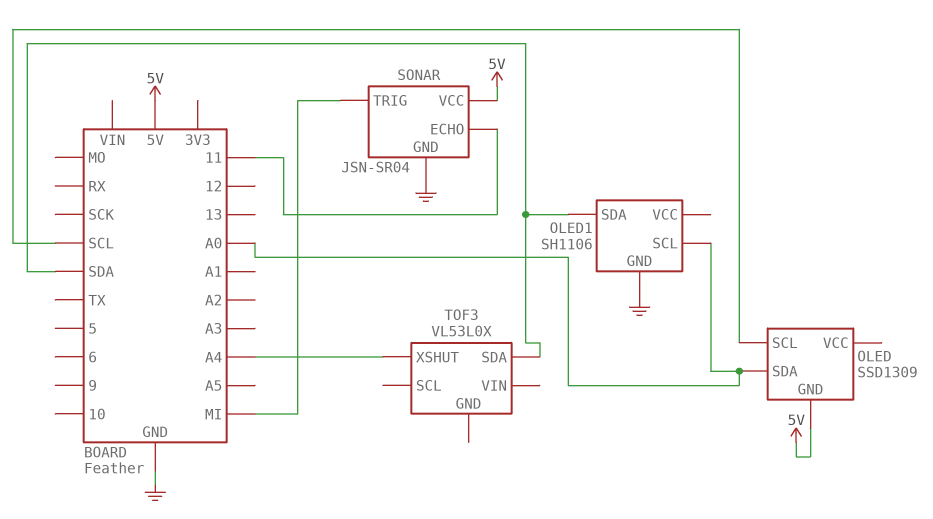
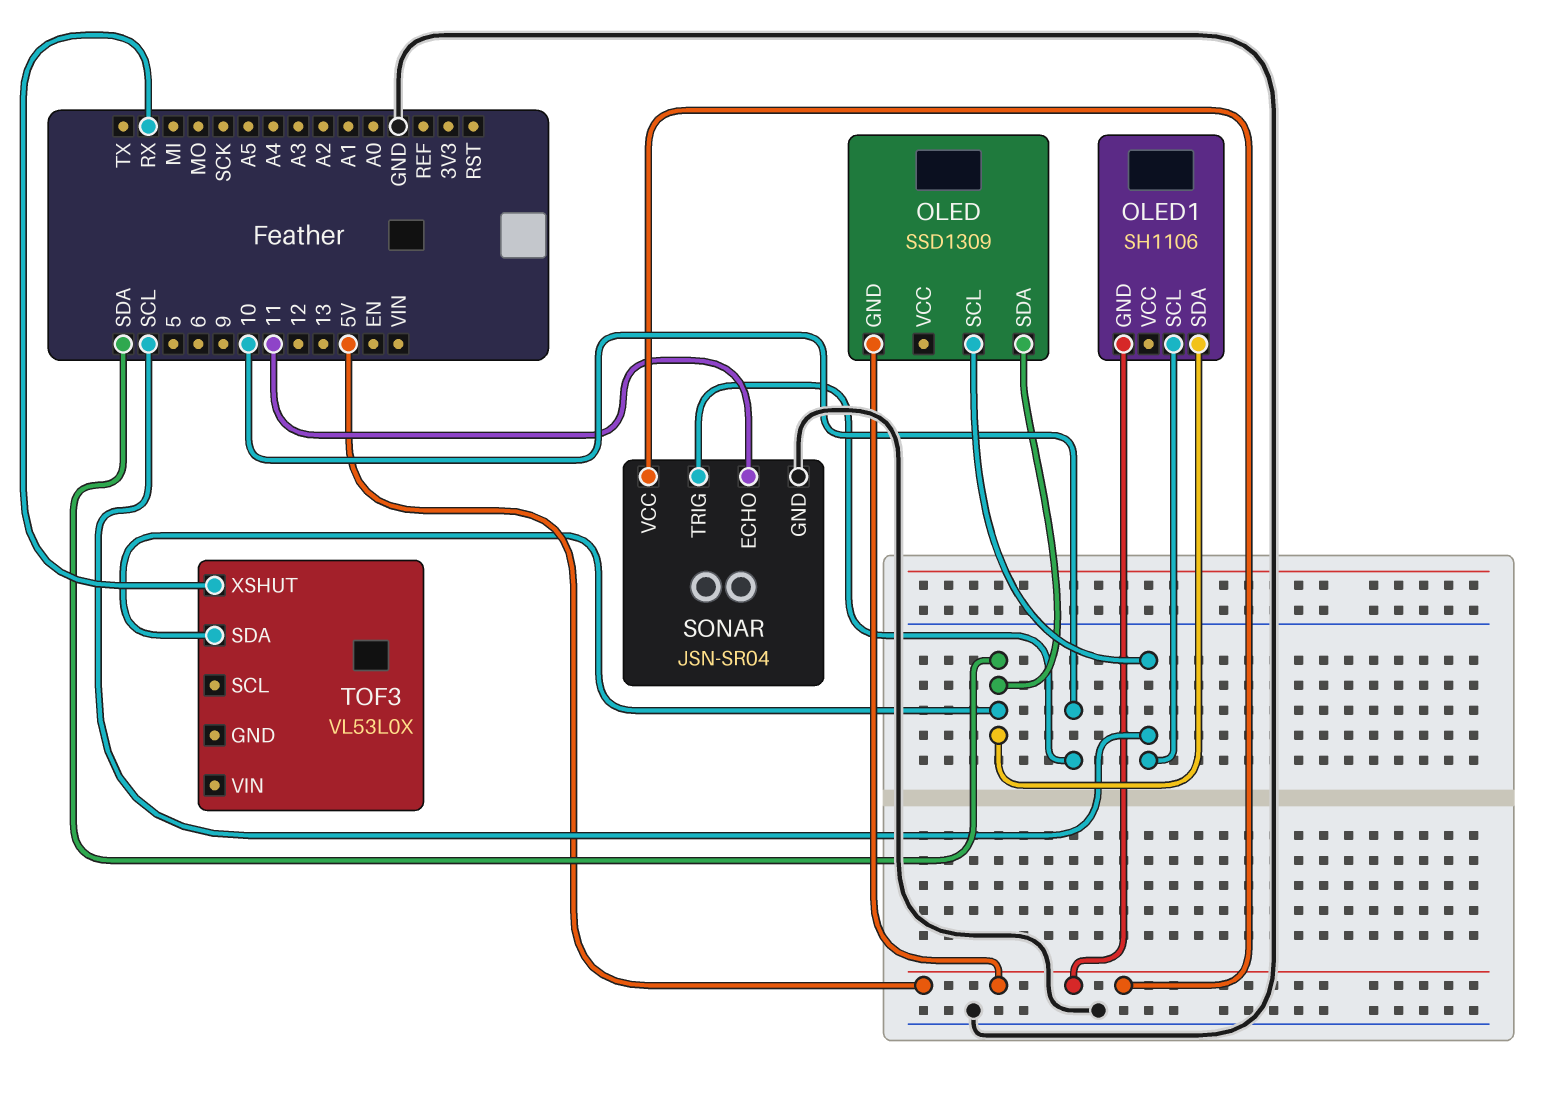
OLED pin SDA: A0 -> SDA
OLED1 pin GND: GND -> 5V
OLED1 pin SCL: A0 -> SCL
SONAR pin TRIG: MI -> 10
TOF3 pin XSHUT: A4 -> RX

